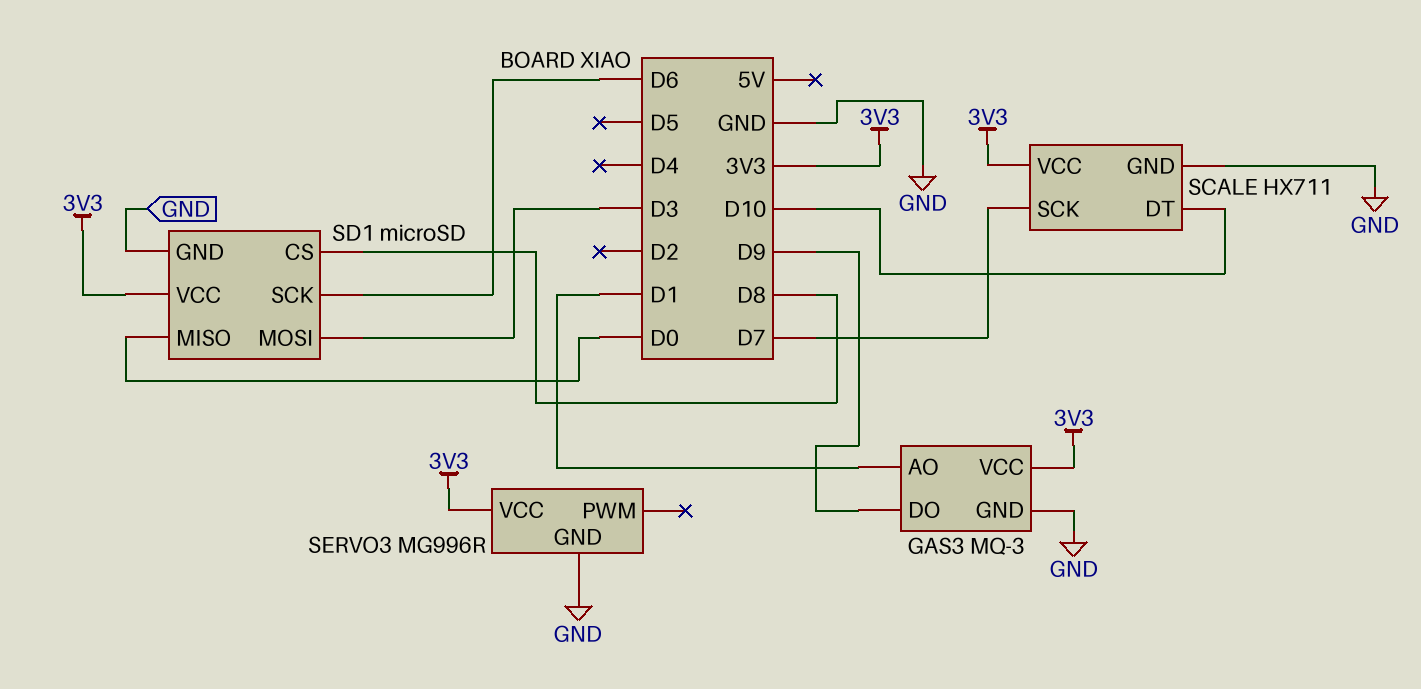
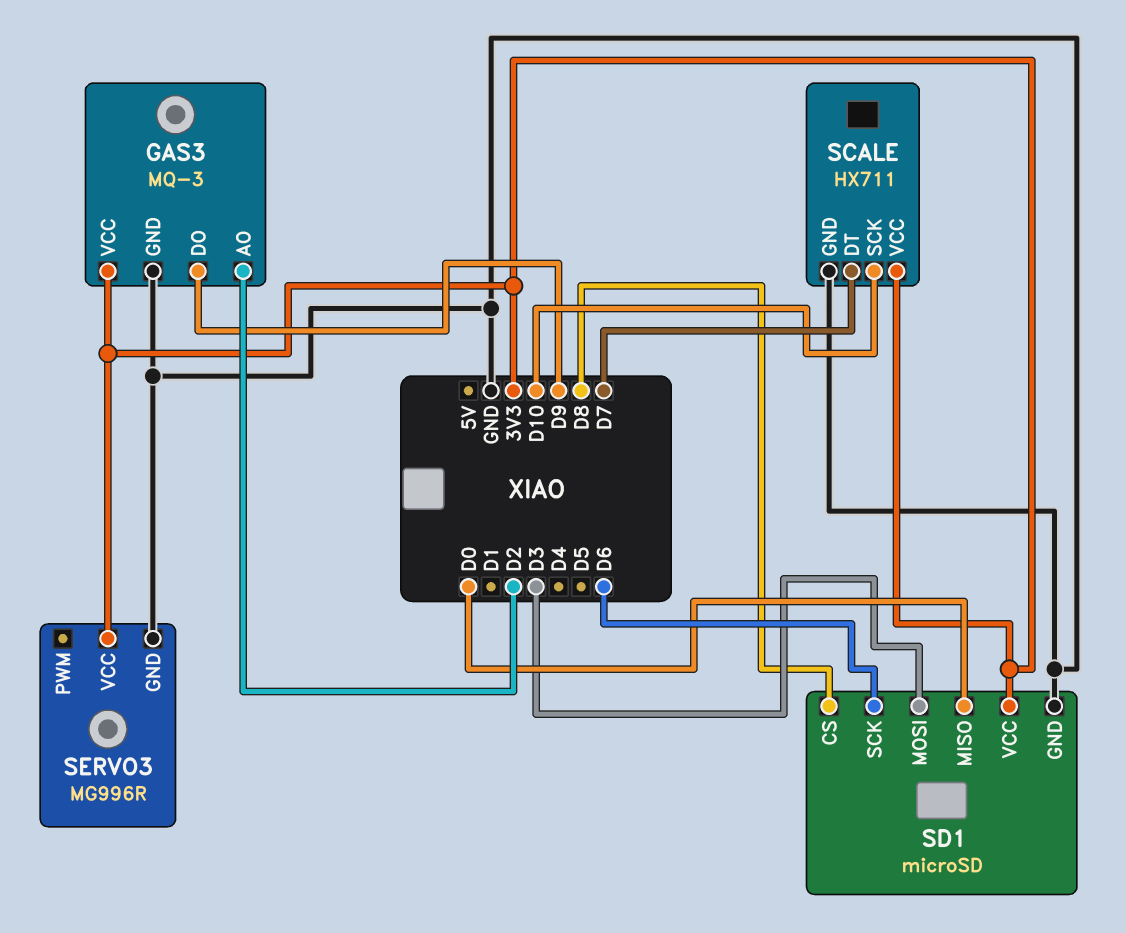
GAS3 pin AO: D1 -> D2
SCALE pin DT: D10 -> D7
SCALE pin SCK: D7 -> D10

